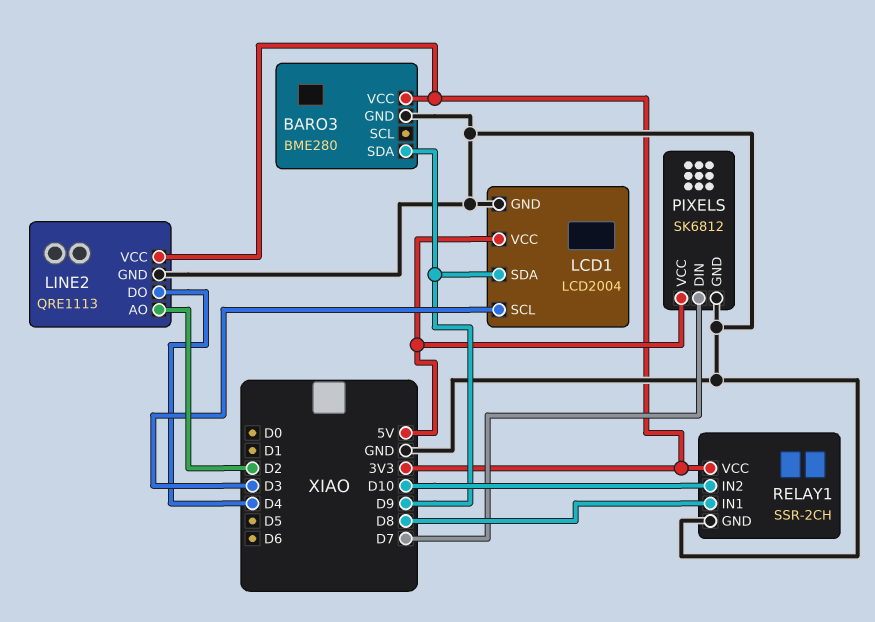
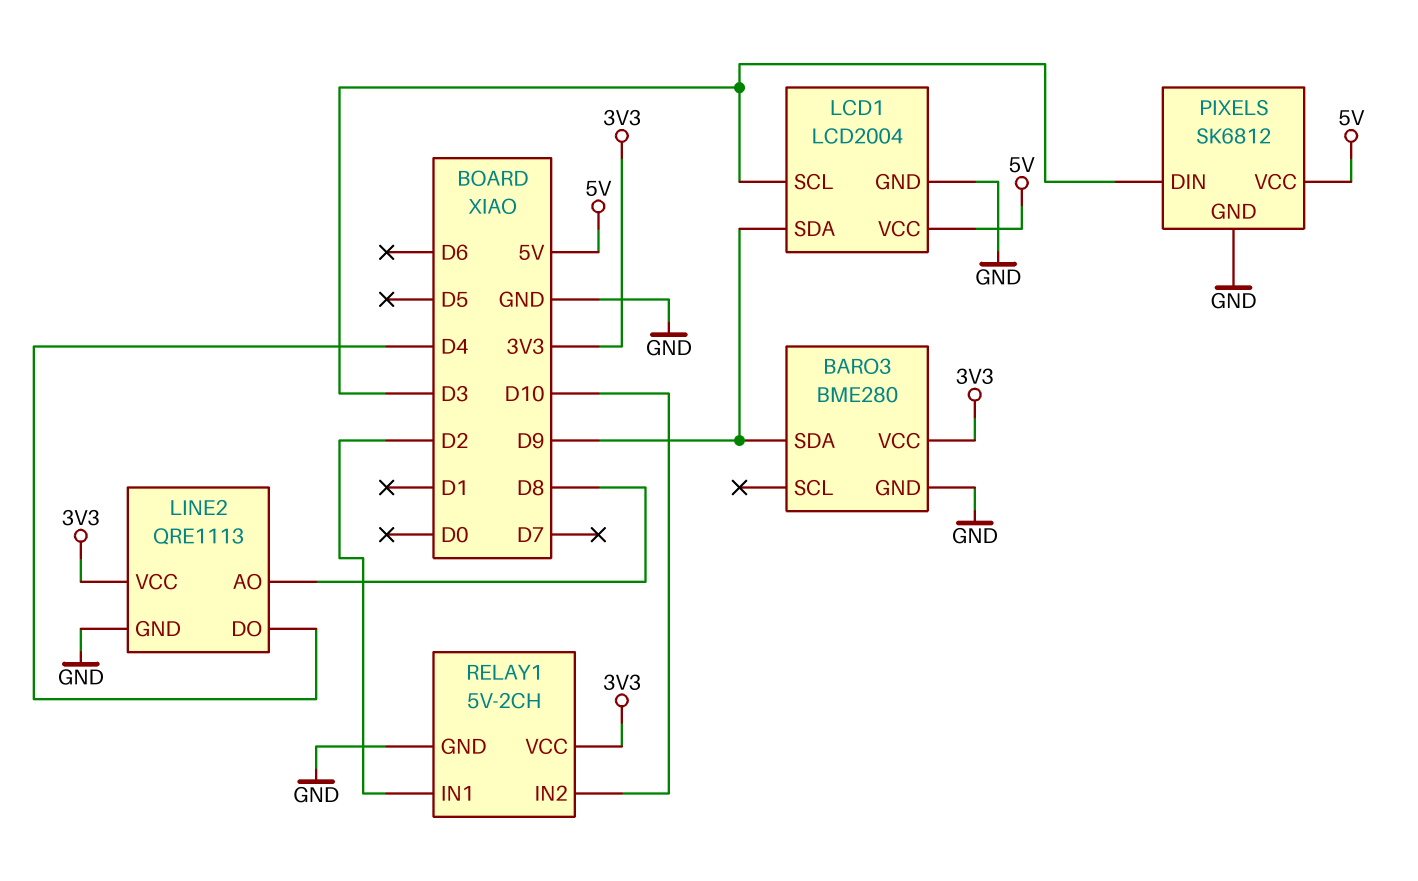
LINE2 pin AO: D2 -> D8
PIXELS pin DIN: D7 -> D3
RELAY1: SSR-2CH -> 5V-2CH
RELAY1 pin IN1: D8 -> D2

